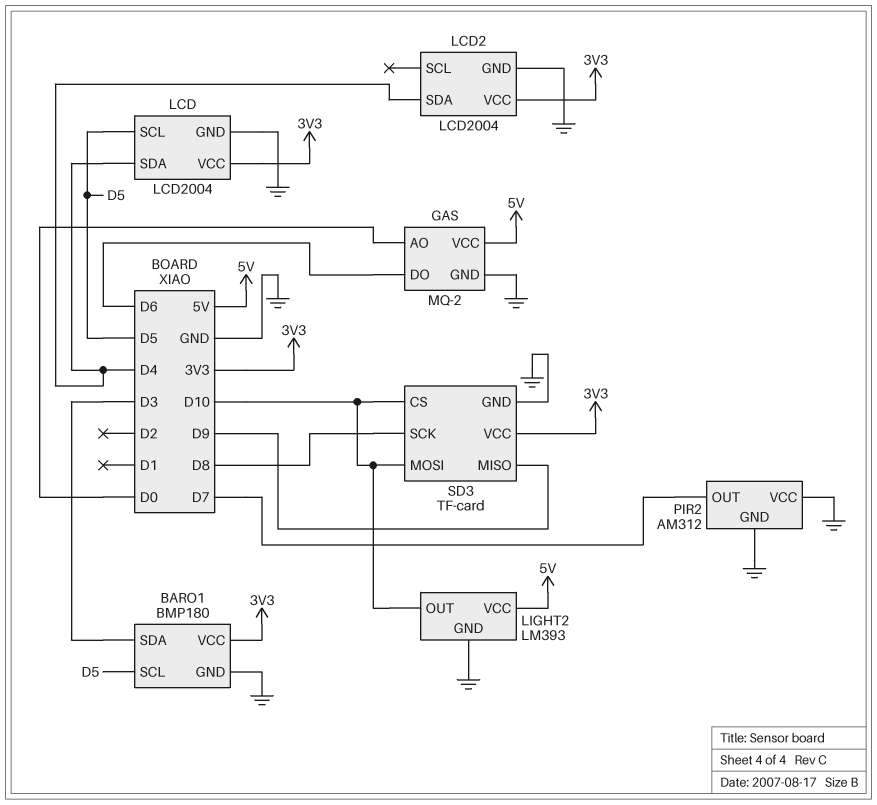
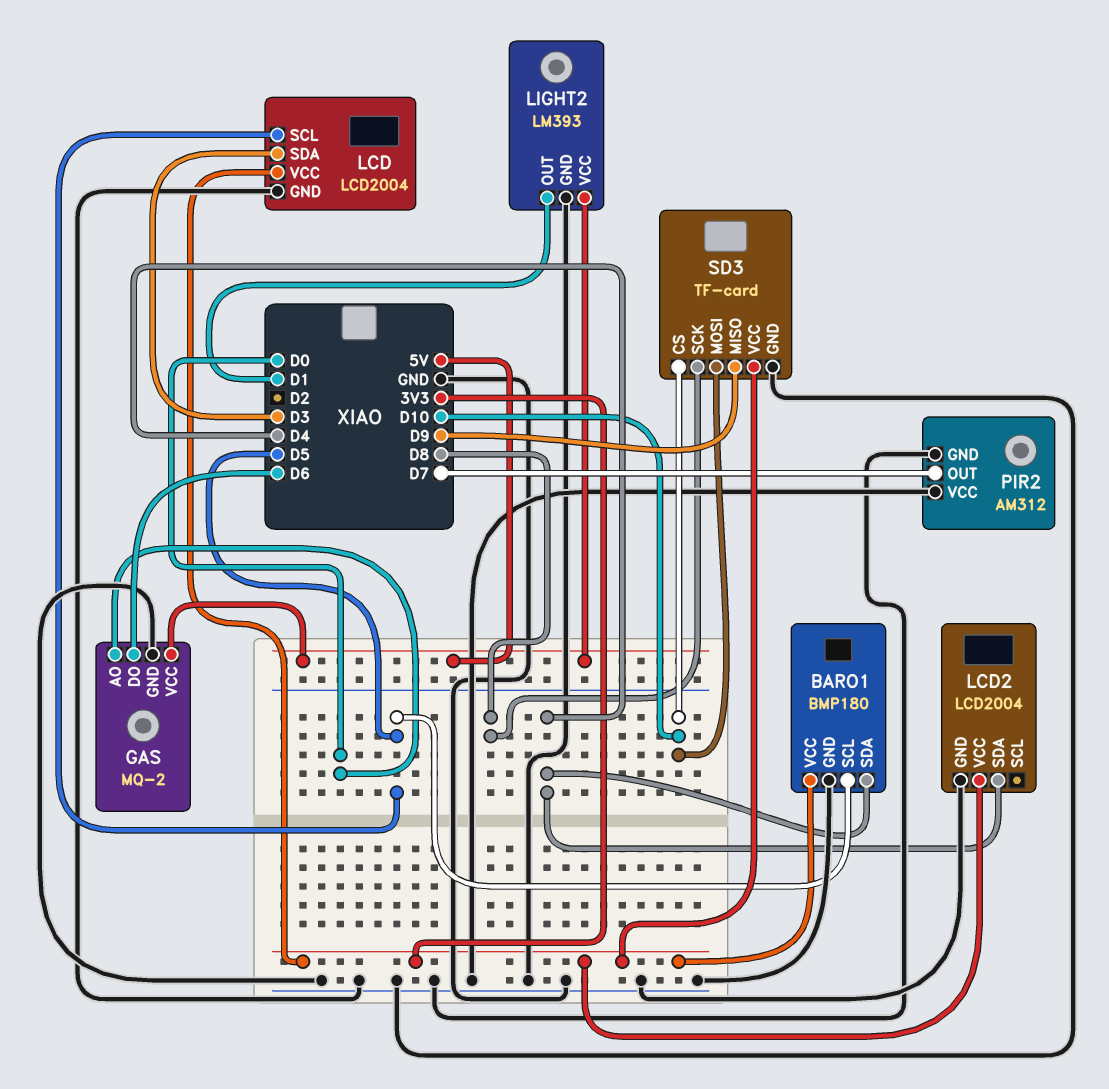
BARO1 pin SDA: D3 -> D4
LCD pin SDA: D4 -> D3
LIGHT2 pin OUT: D10 -> D1

